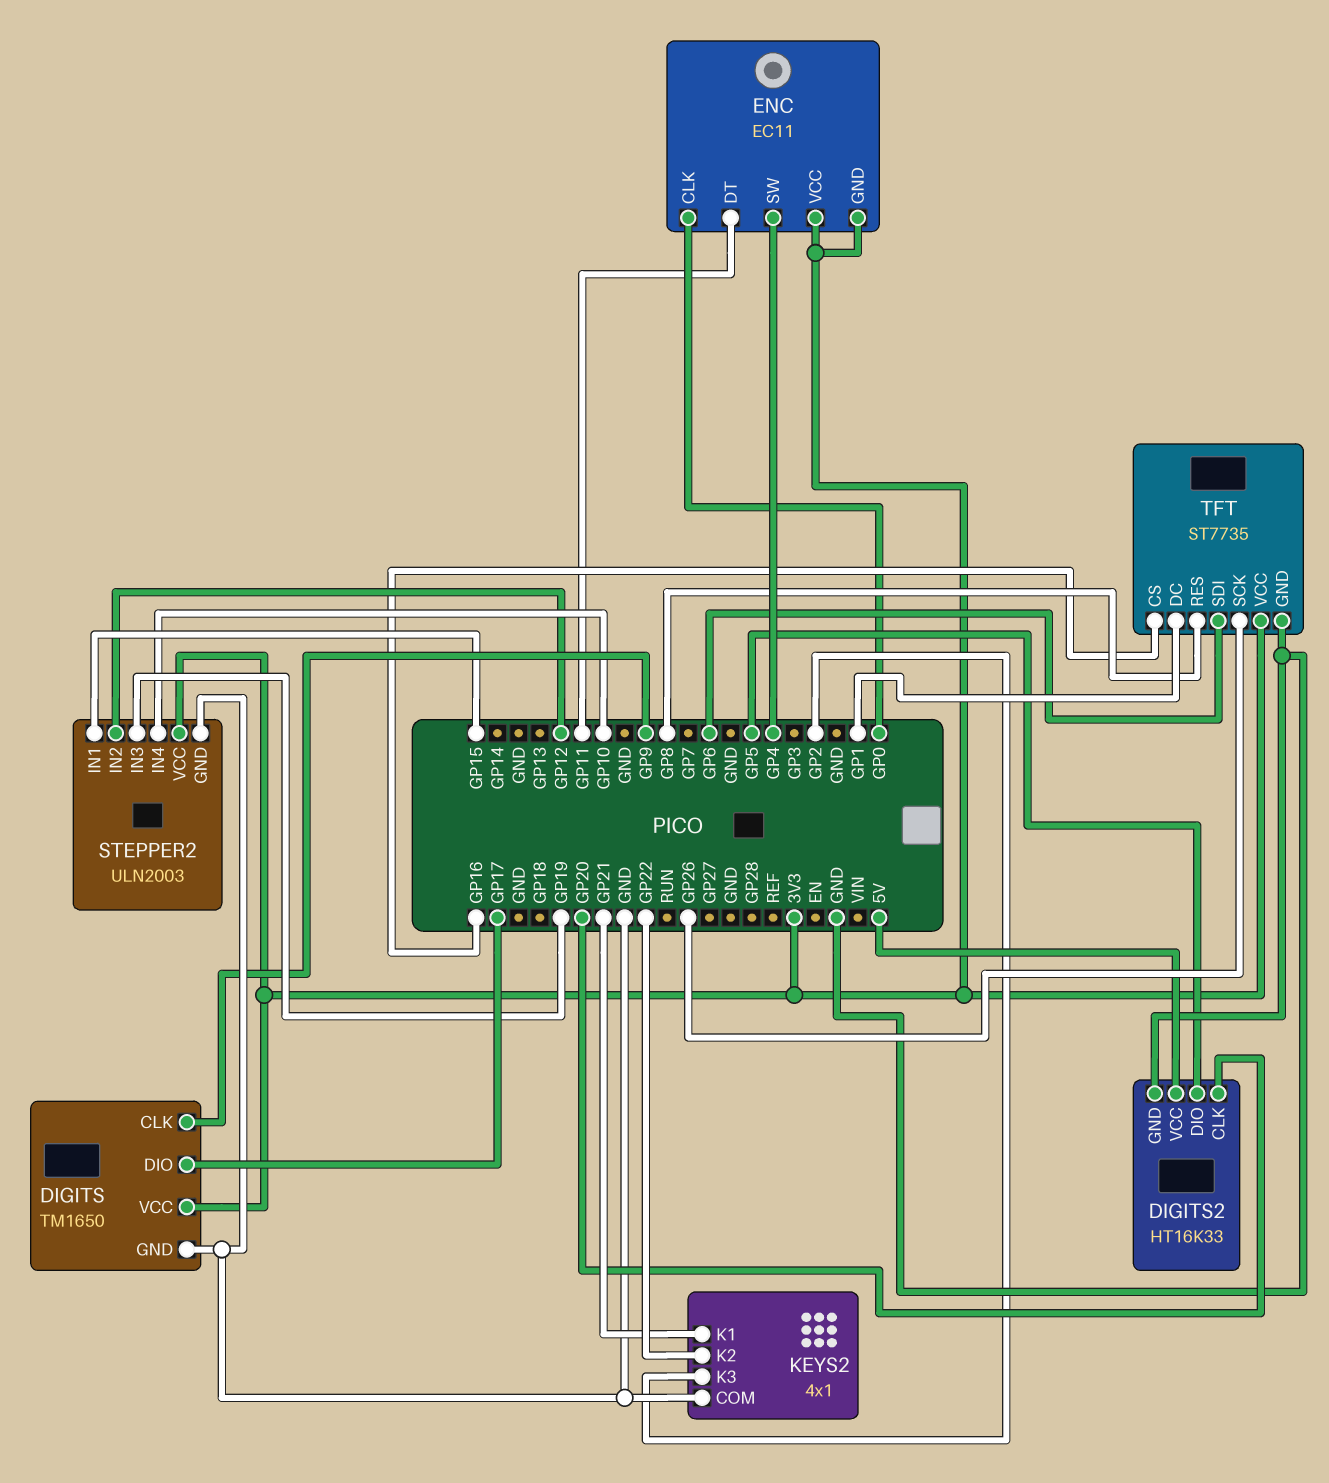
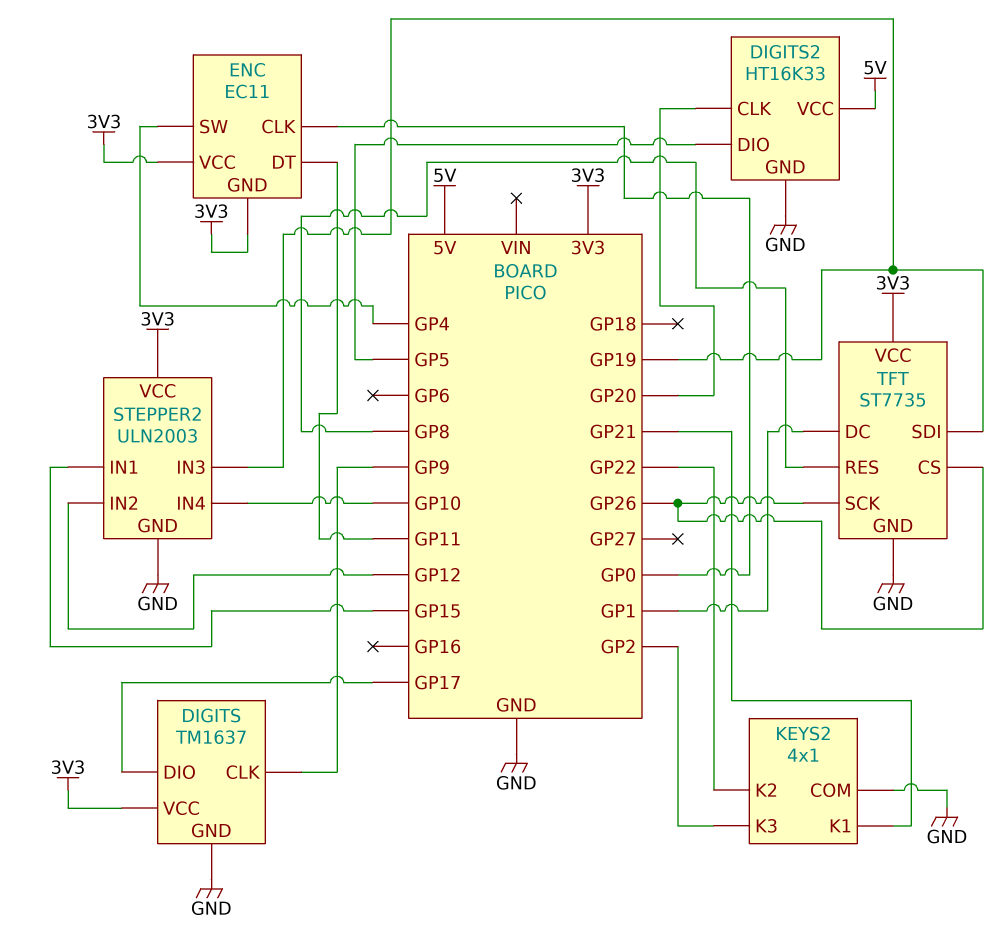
DIGITS: TM1650 -> TM1637
TFT pin CS: GP16 -> GP26
TFT pin SDI: GP6 -> GP19

